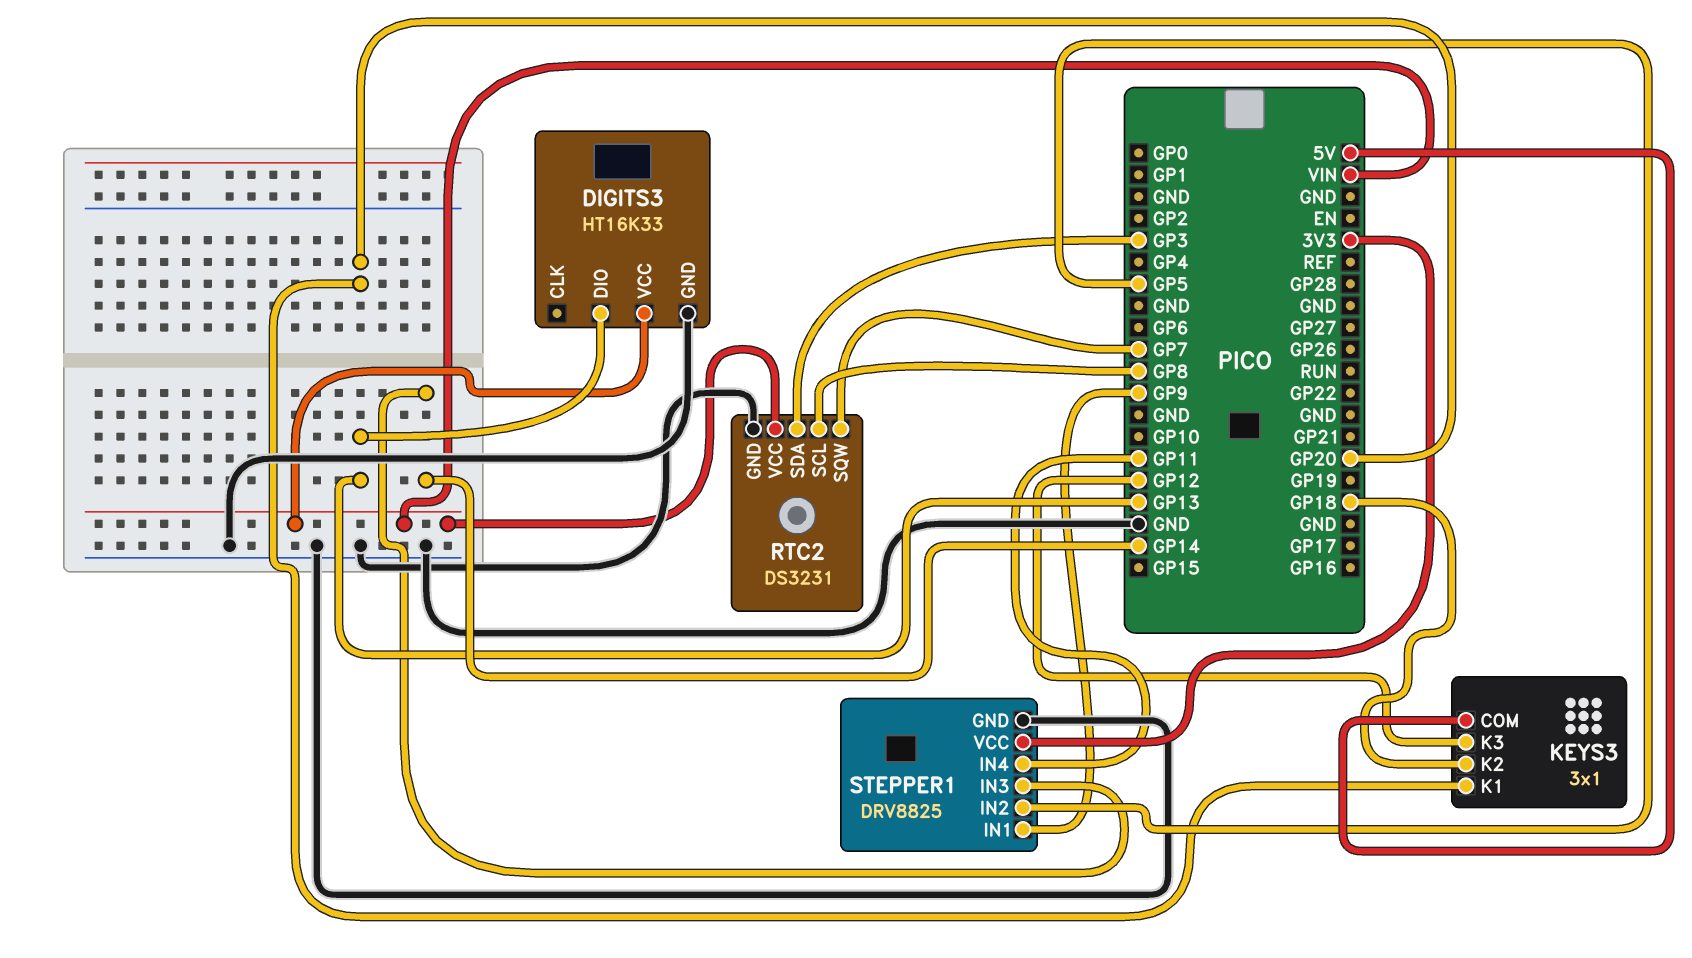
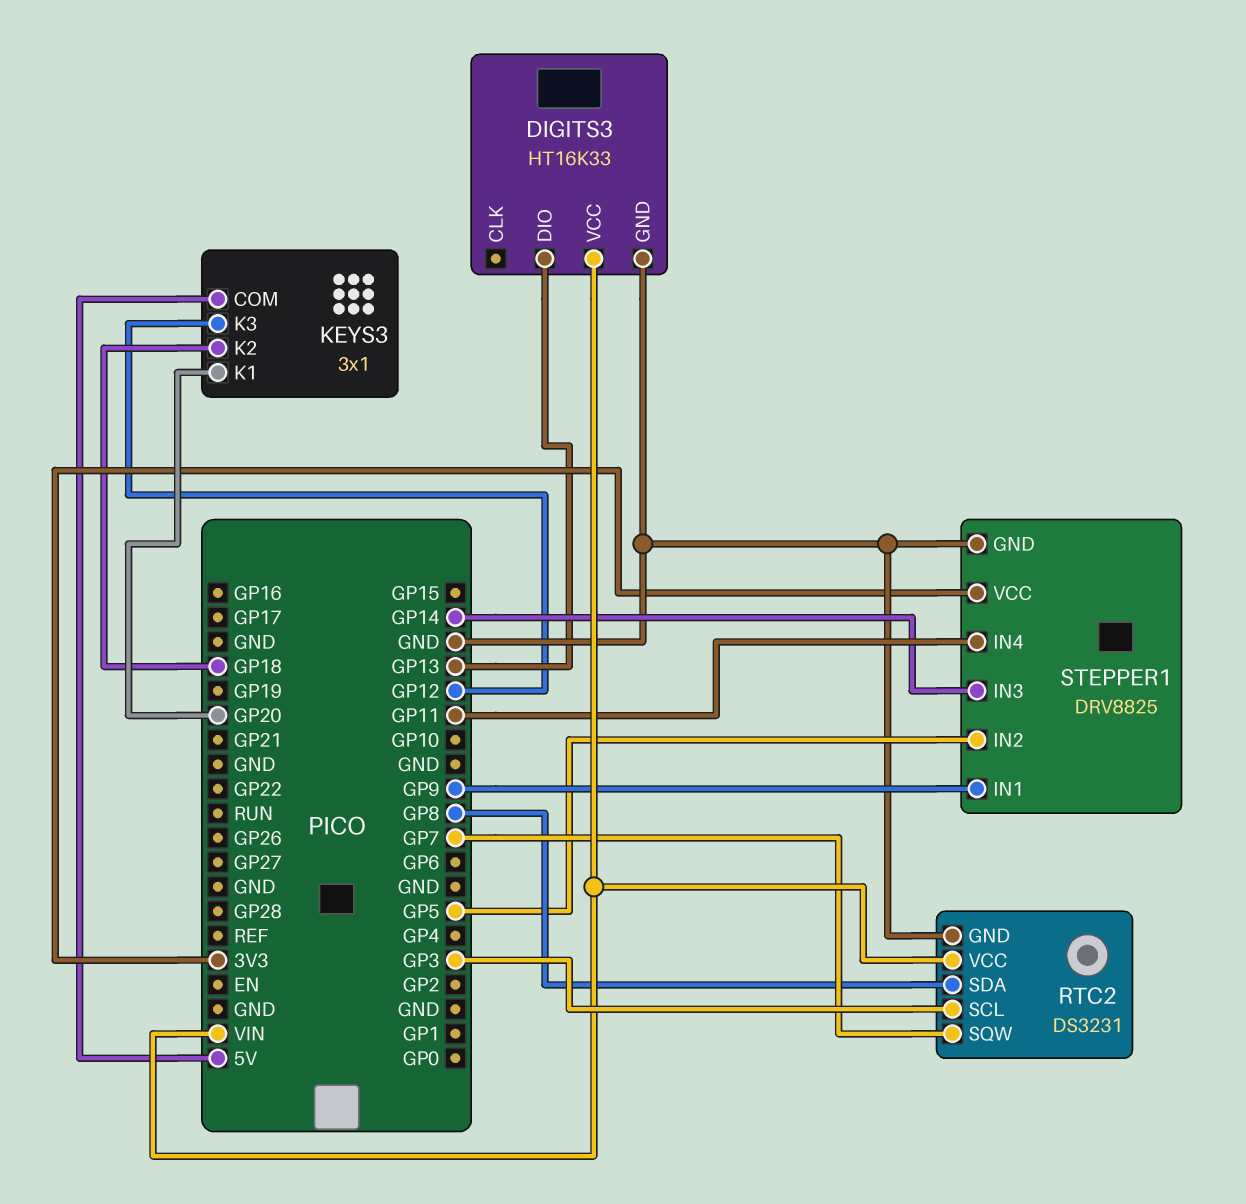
RTC2 pin SCL: GP8 -> GP3
RTC2 pin SDA: GP3 -> GP8

